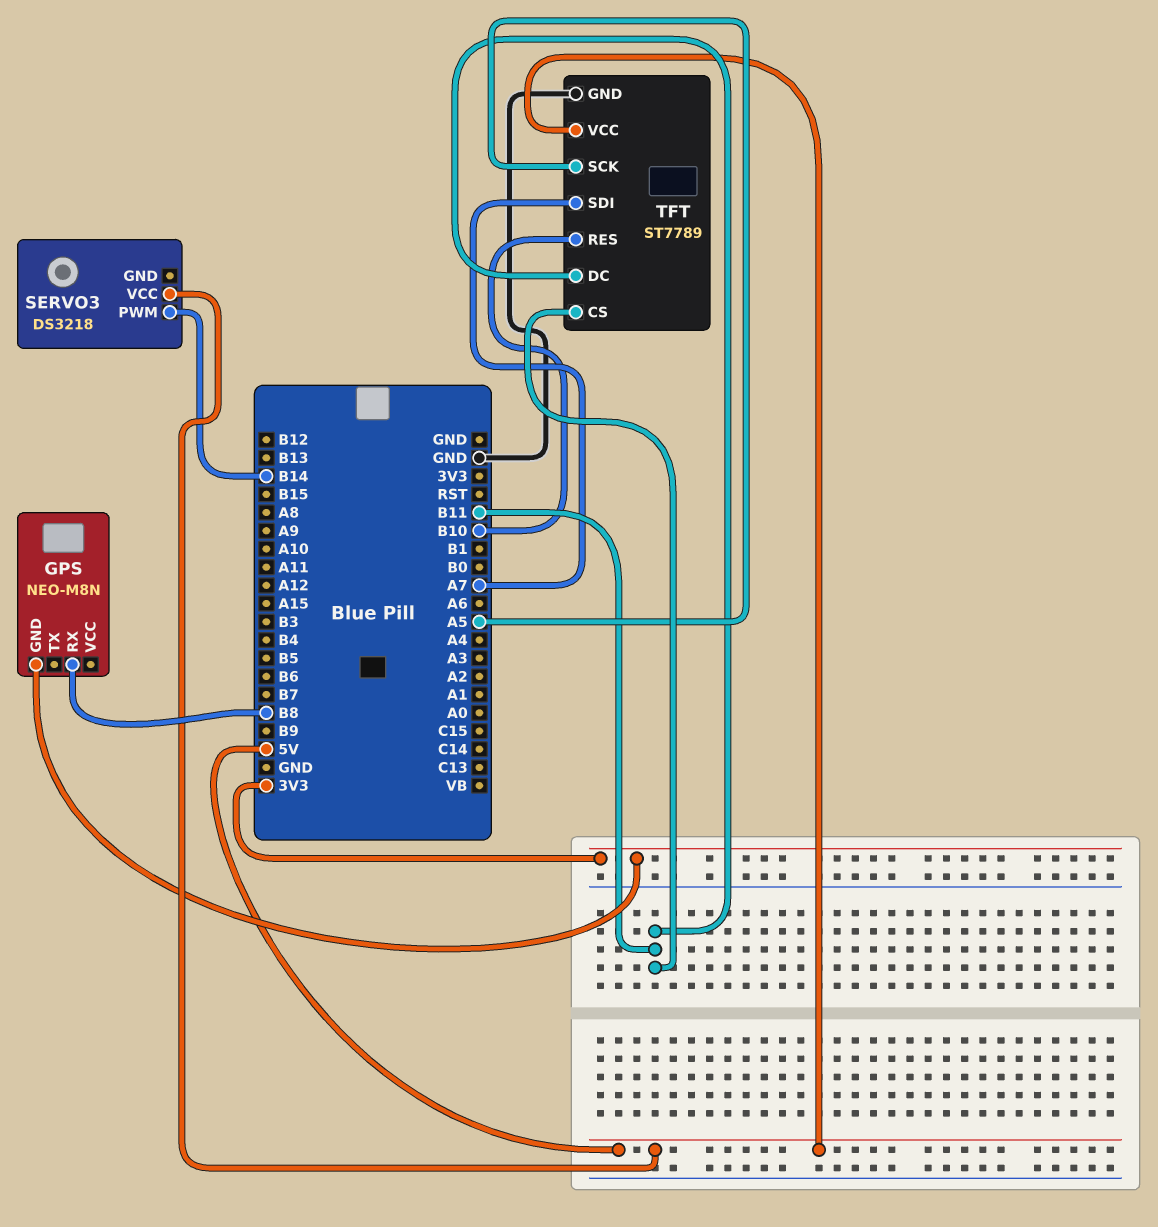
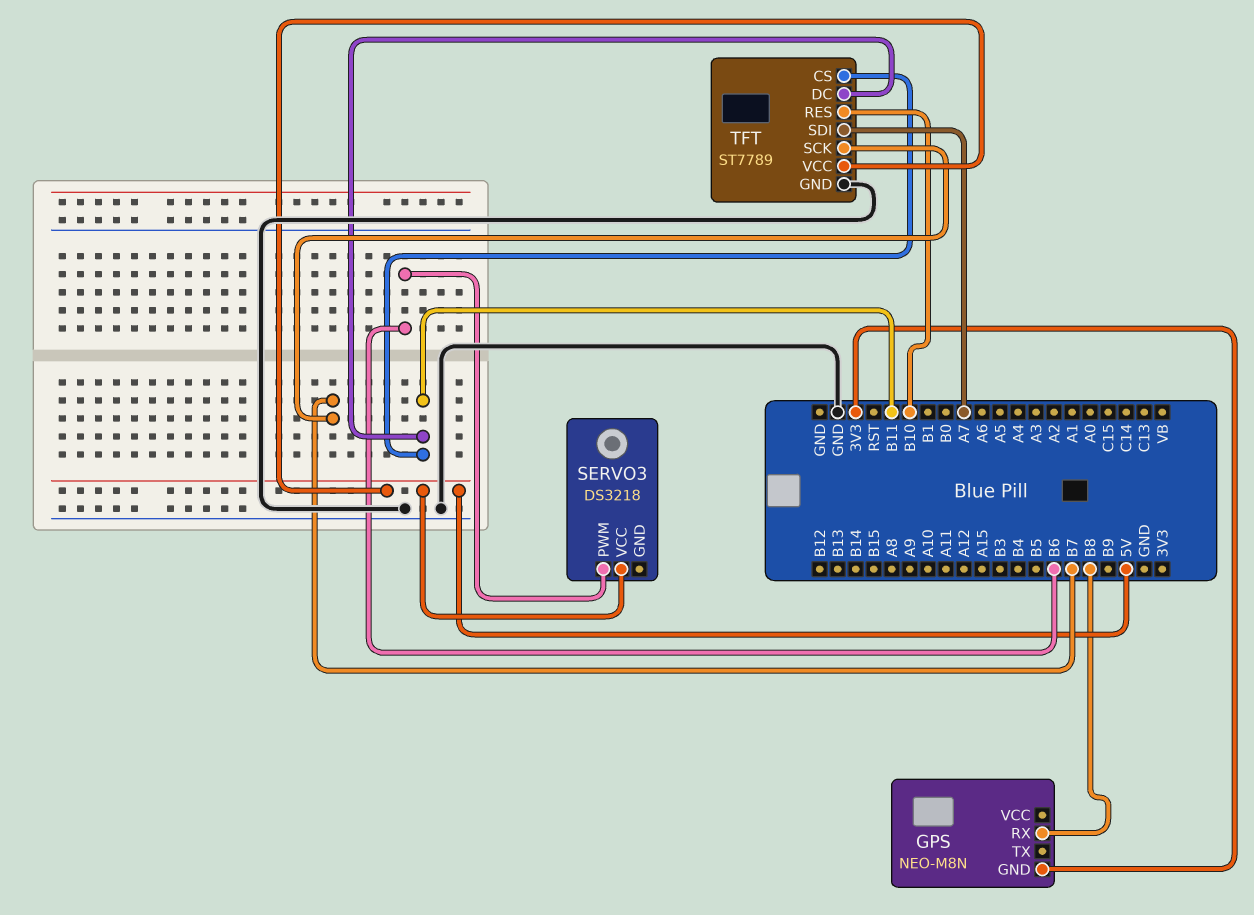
SERVO3 pin PWM: B14 -> B6
TFT pin SCK: A5 -> B7

